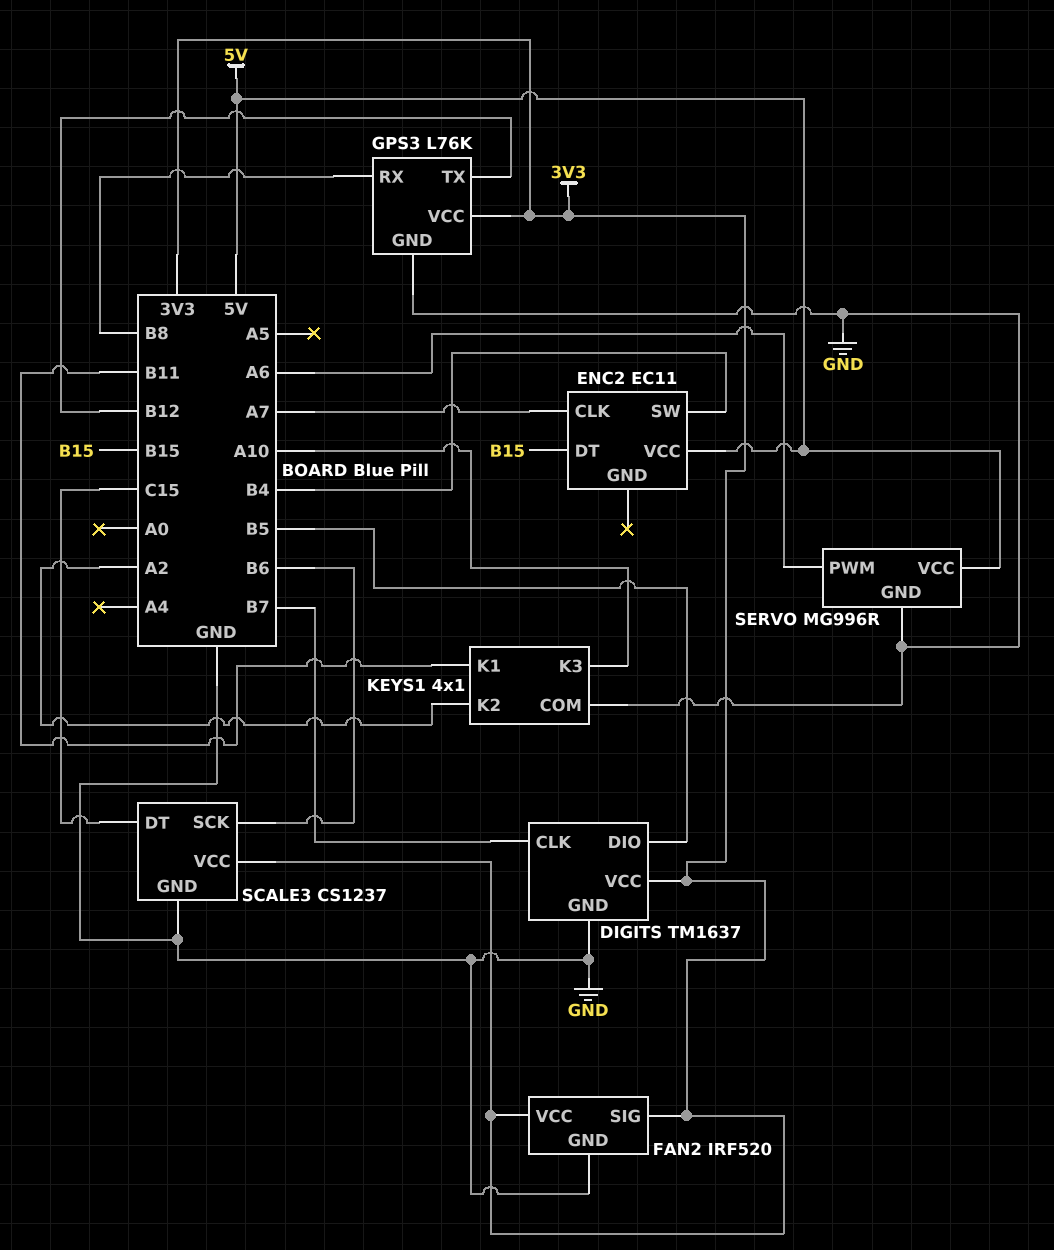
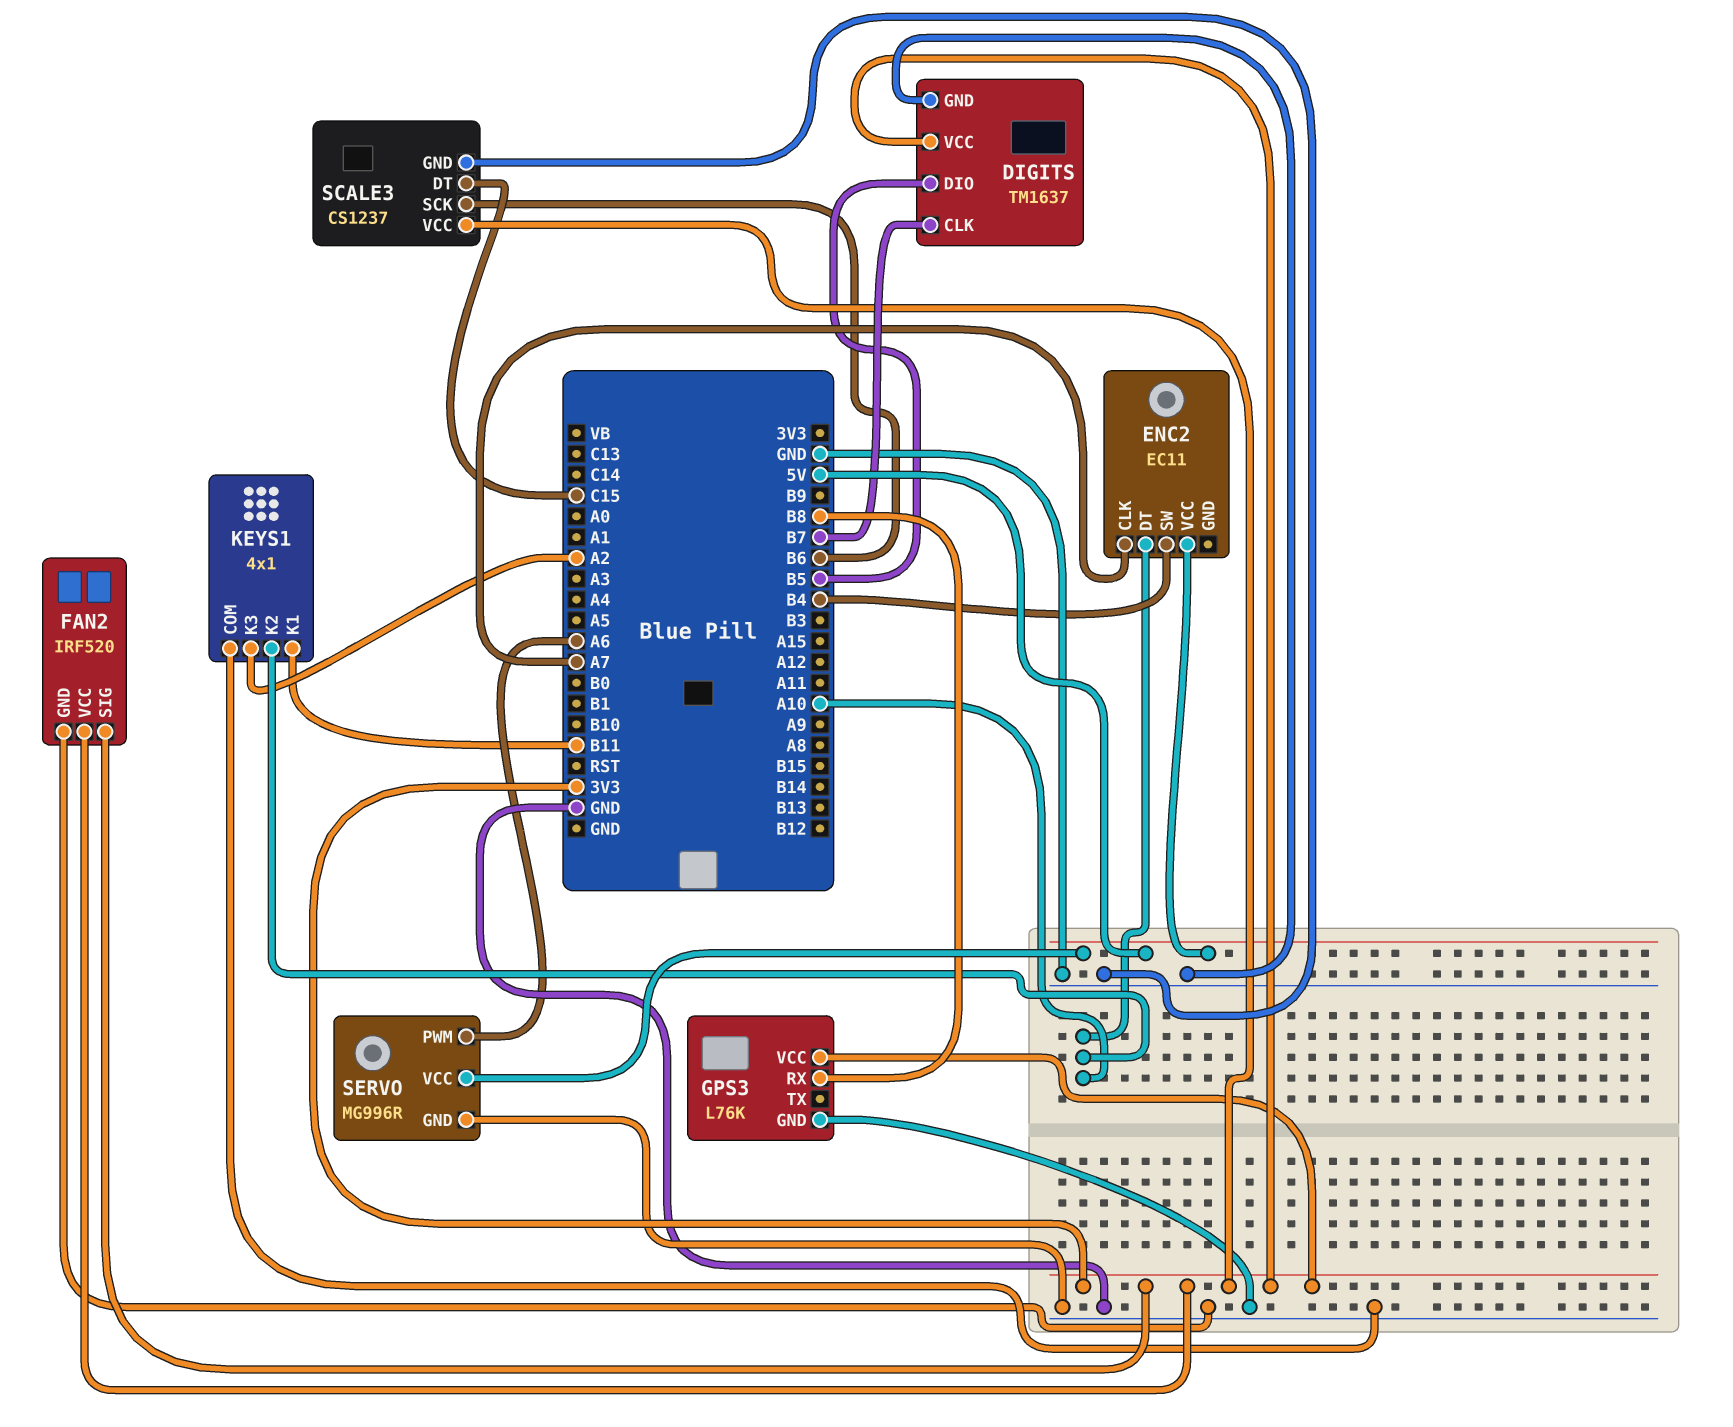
ENC2 pin DT: B15 -> A10
GPS3 pin TX: B12 -> none
KEYS1 pin K2: A2 -> A10
KEYS1 pin K3: A10 -> A2

